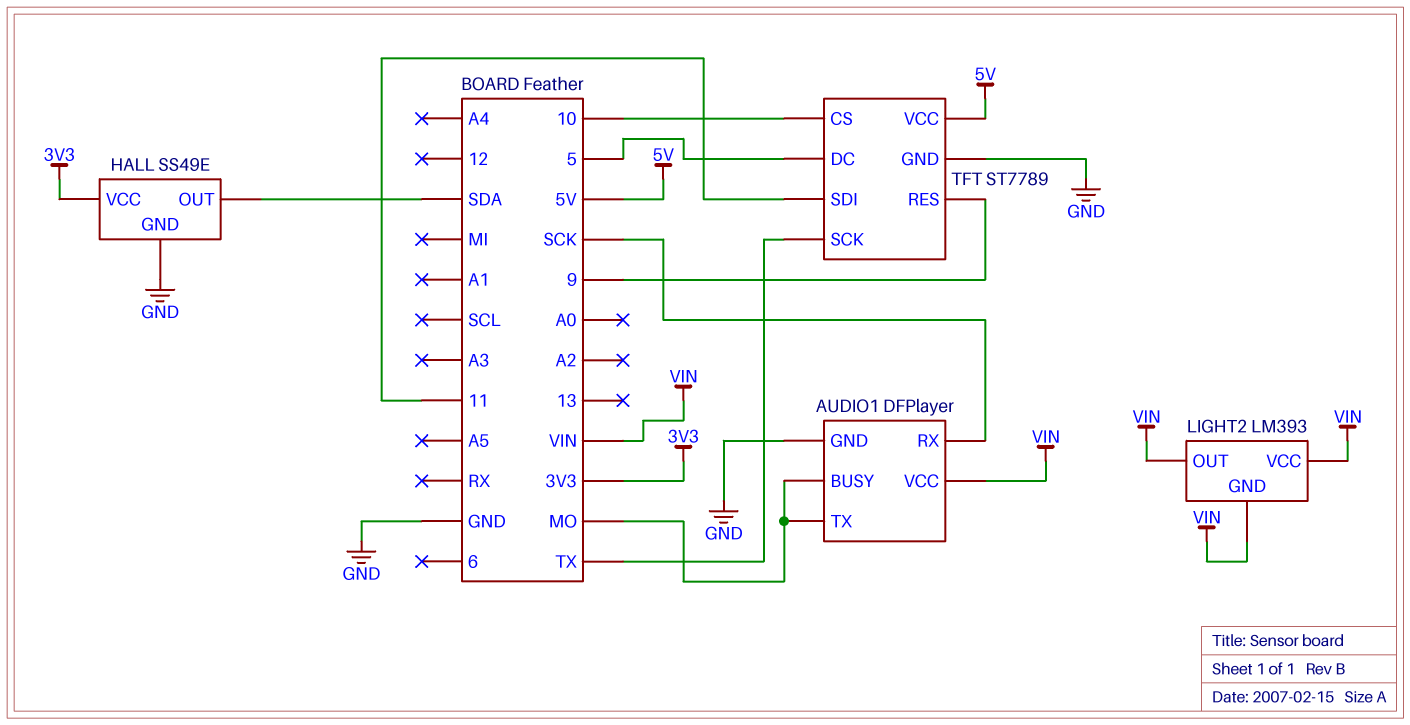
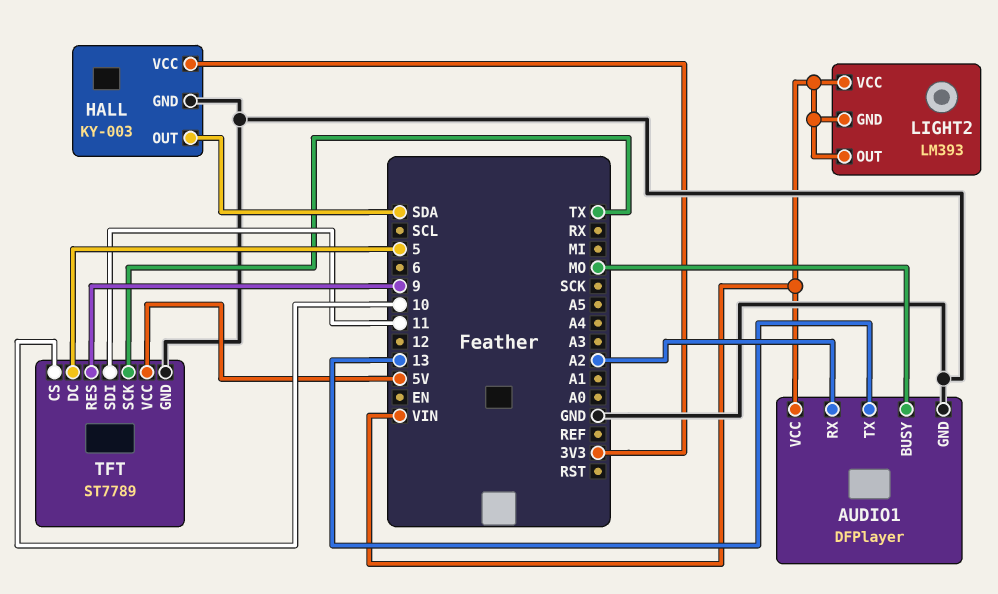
AUDIO1 pin RX: SCK -> A2
AUDIO1 pin TX: MO -> 13
HALL: SS49E -> KY-003

